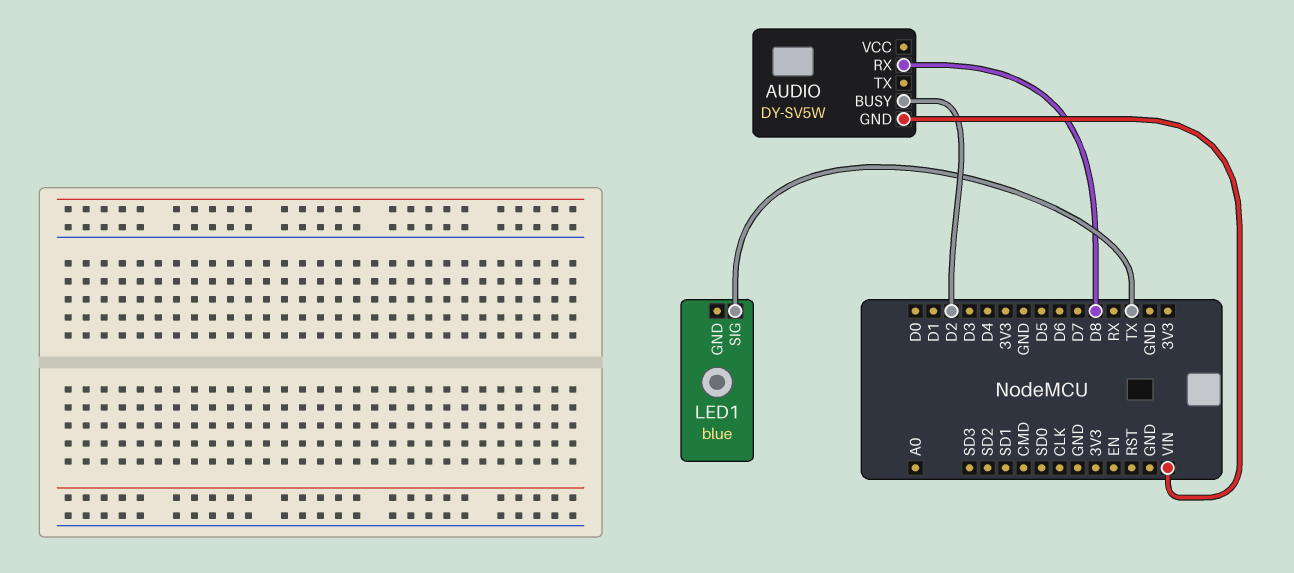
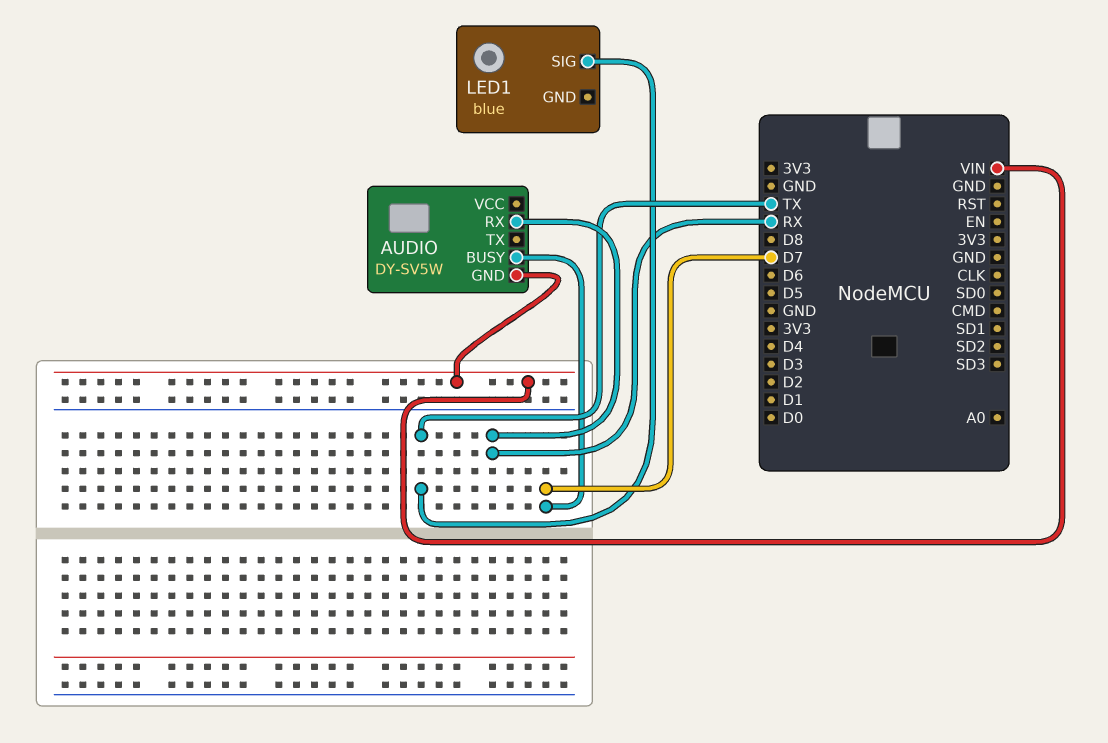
AUDIO pin BUSY: D2 -> D7
AUDIO pin RX: D8 -> RX

